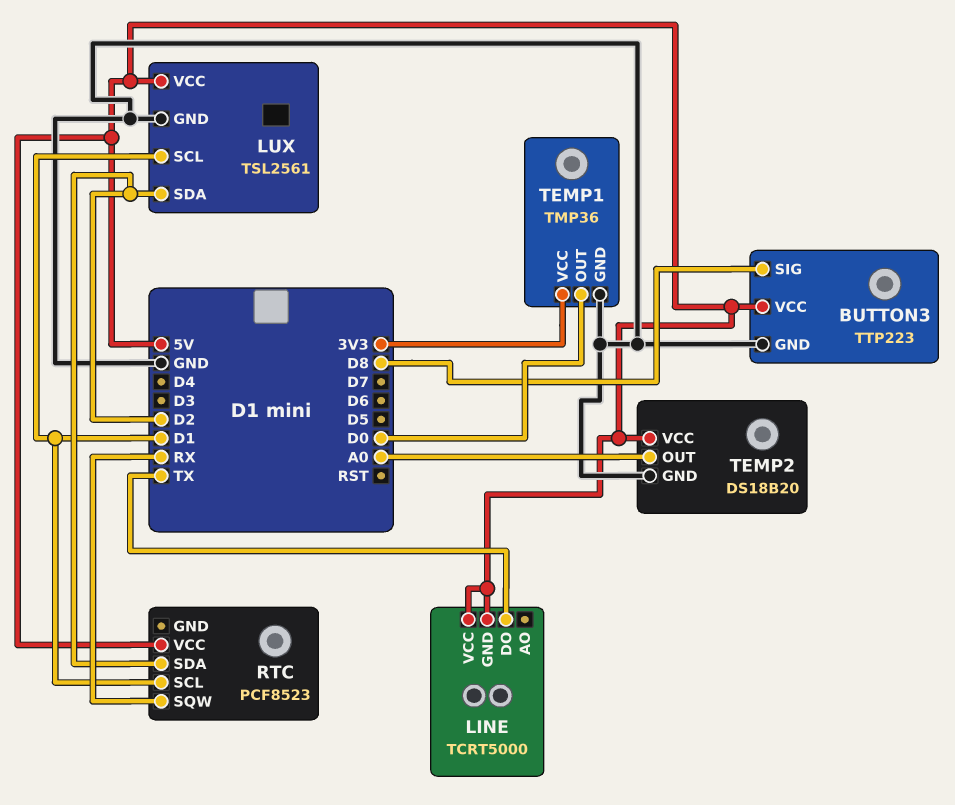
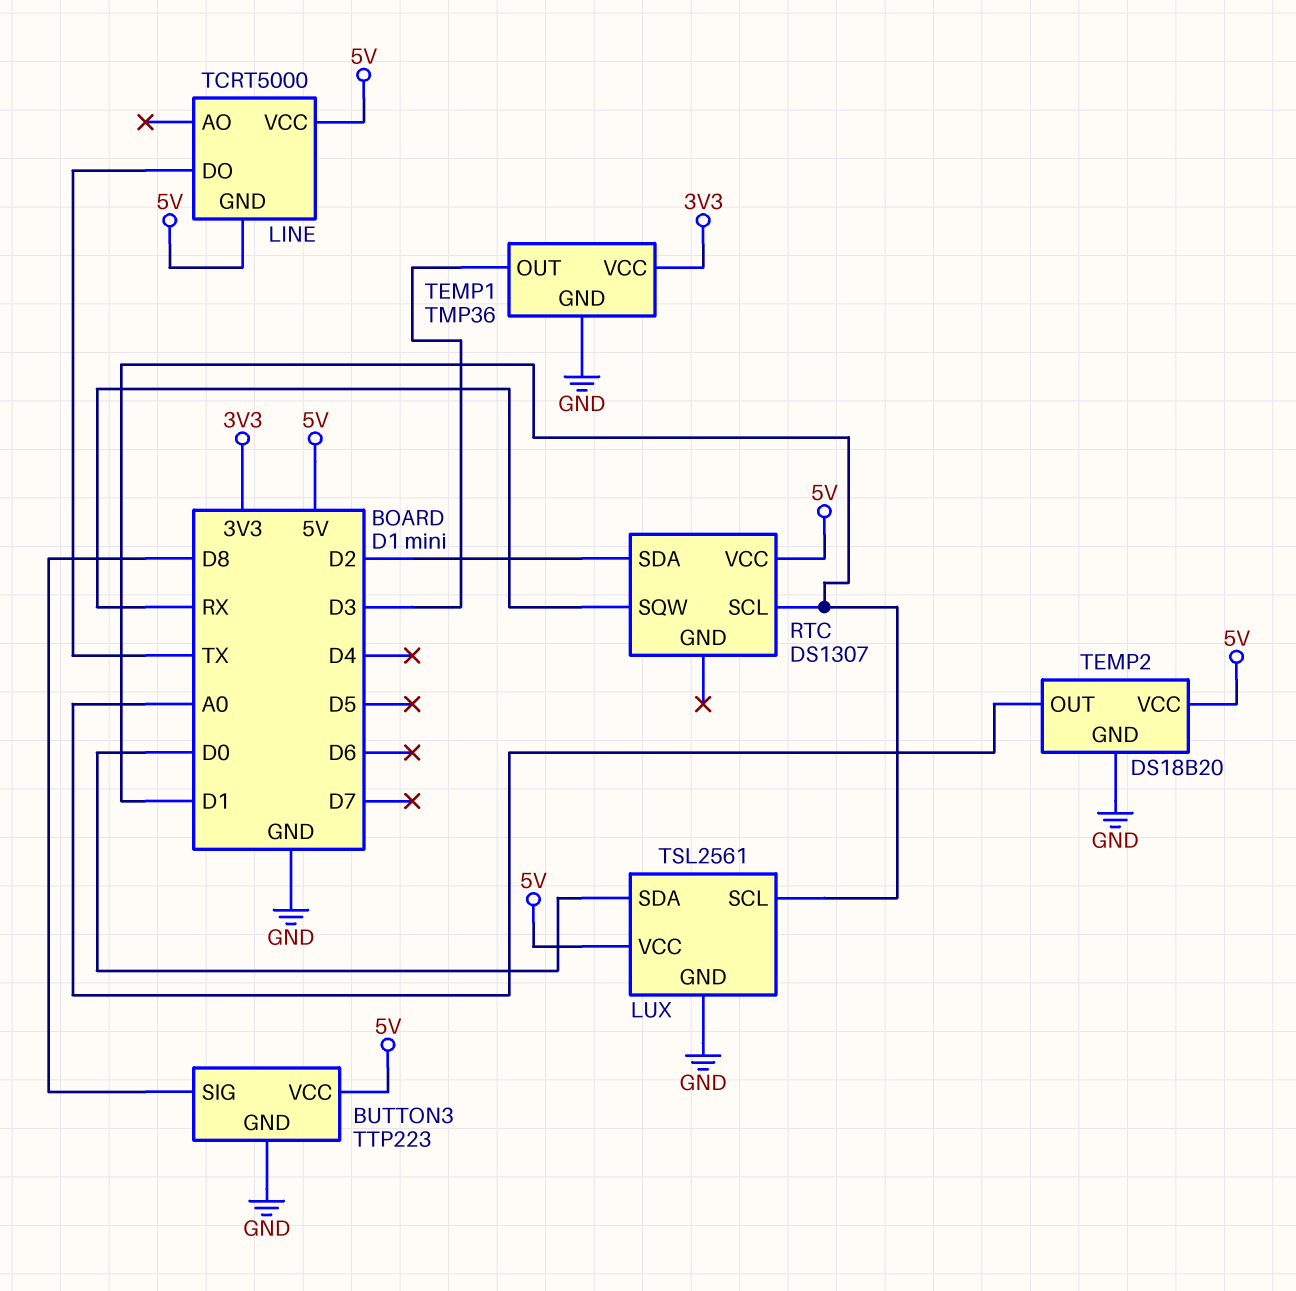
LUX pin SDA: D2 -> D0
RTC: PCF8523 -> DS1307
TEMP1 pin OUT: D0 -> D3

